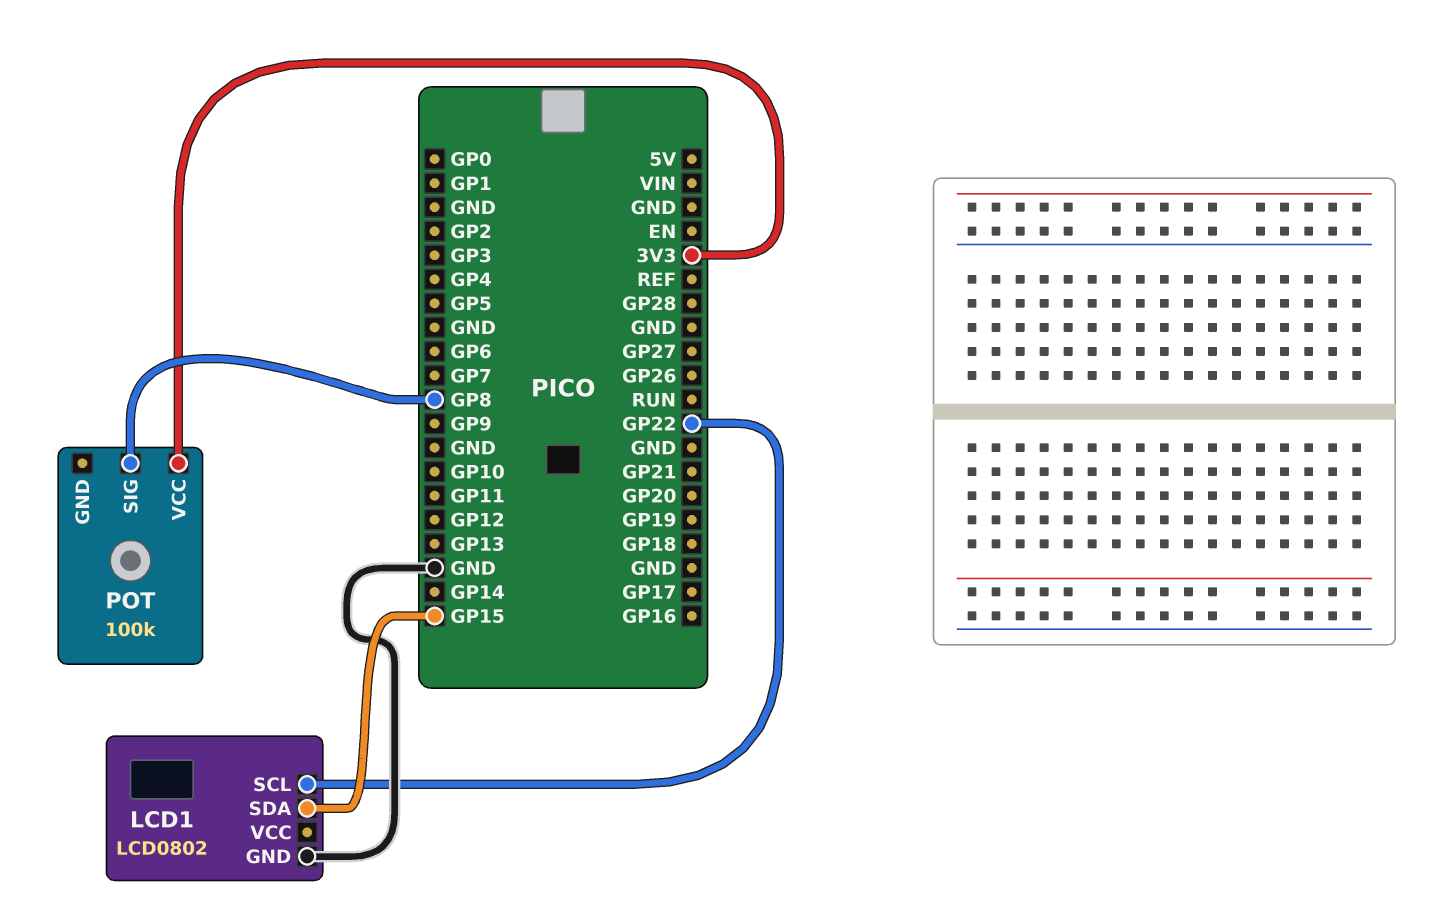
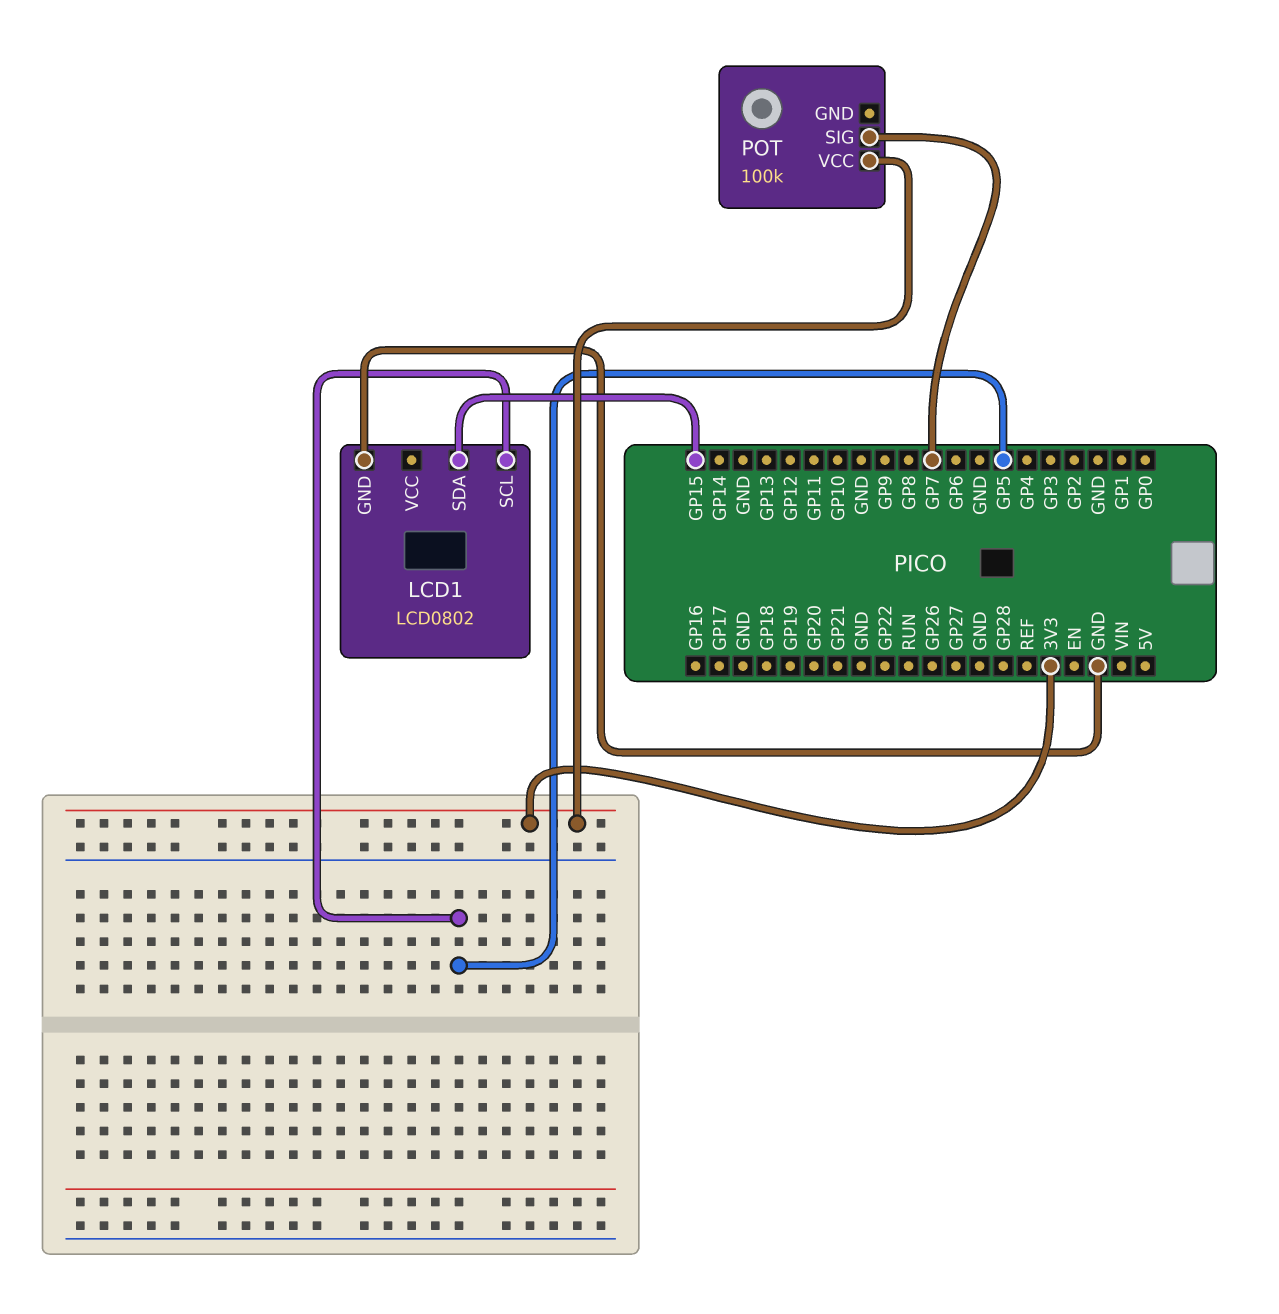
LCD1 pin SCL: GP22 -> GP5
POT pin SIG: GP8 -> GP7

